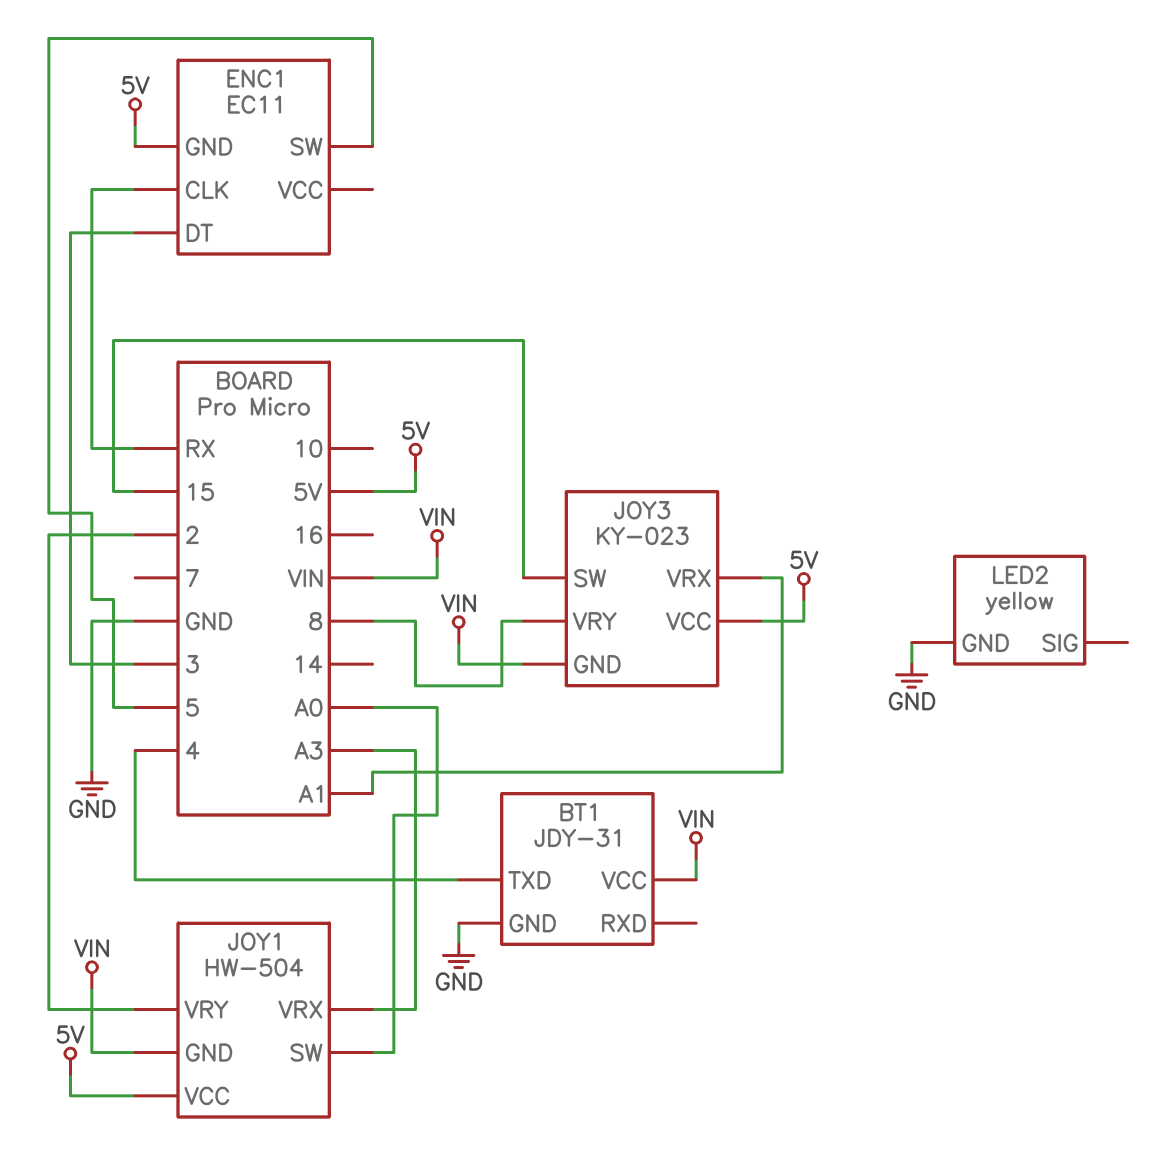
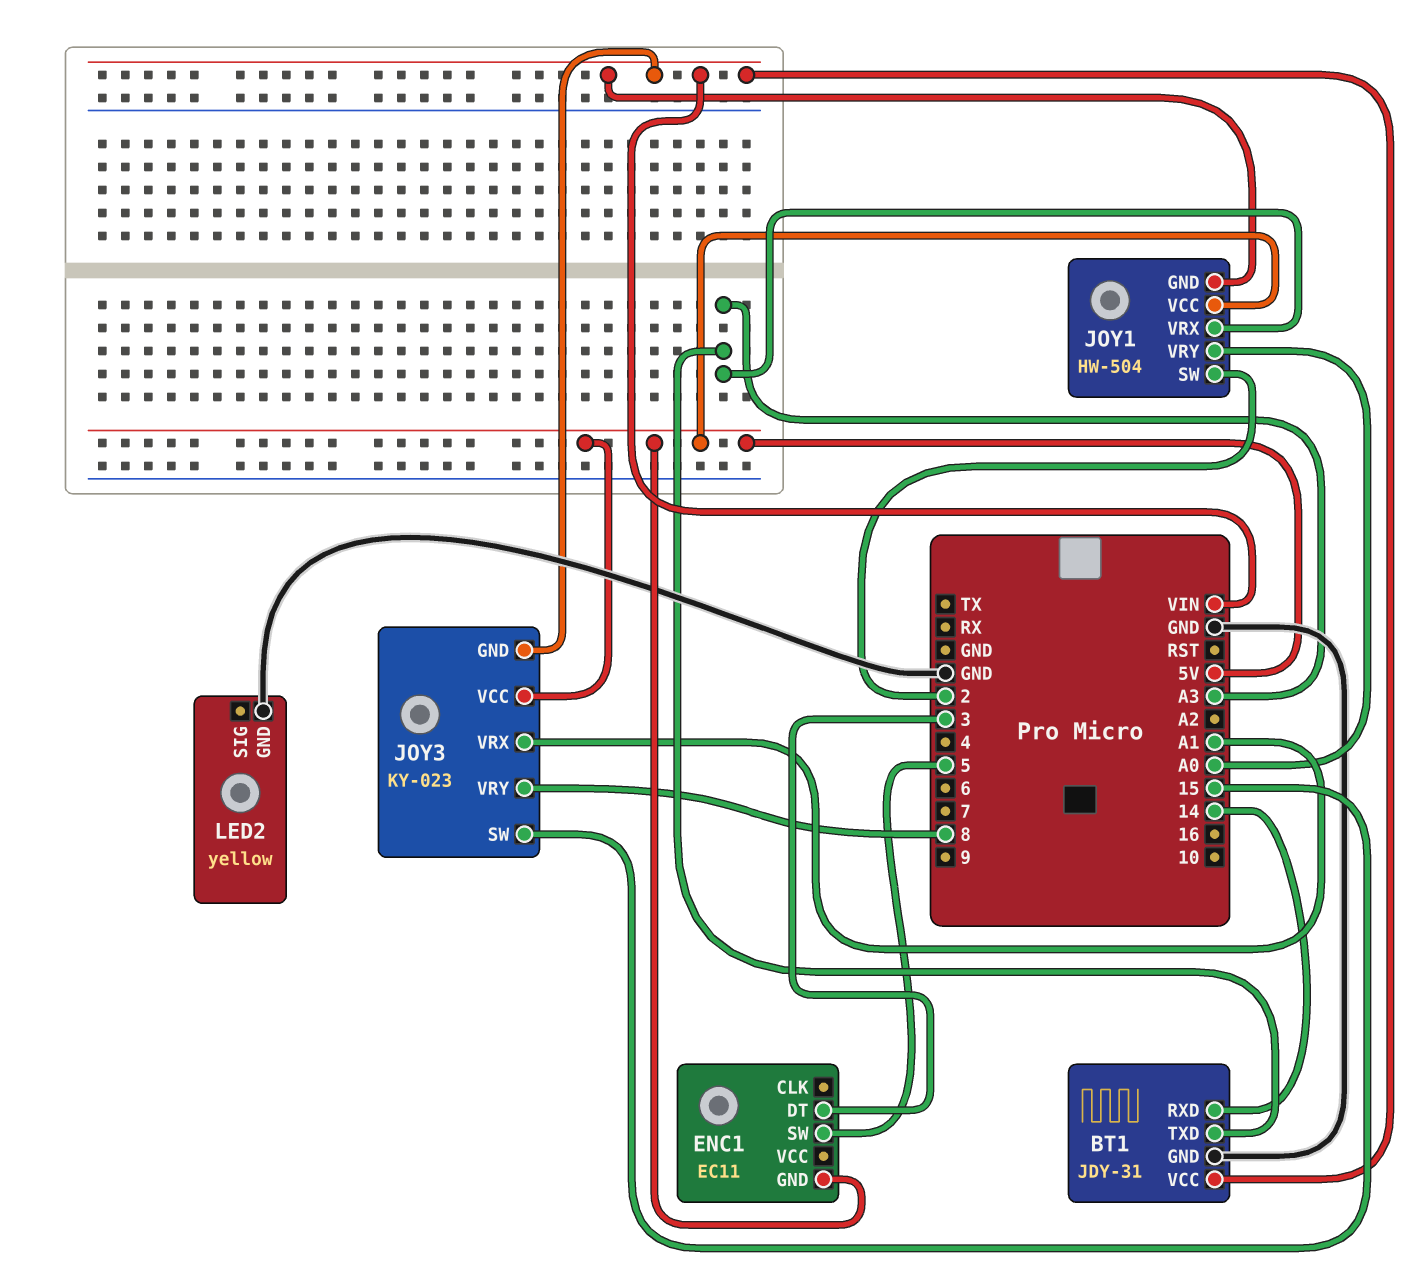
BT1 pin RXD: none -> 14
BT1 pin TXD: 4 -> A3
ENC1 pin CLK: RX -> none
JOY1 pin SW: A0 -> 2
JOY1 pin VRY: 2 -> A0

